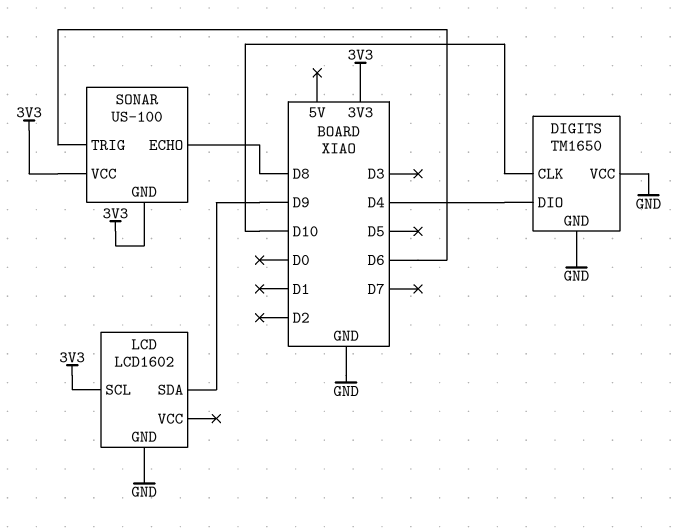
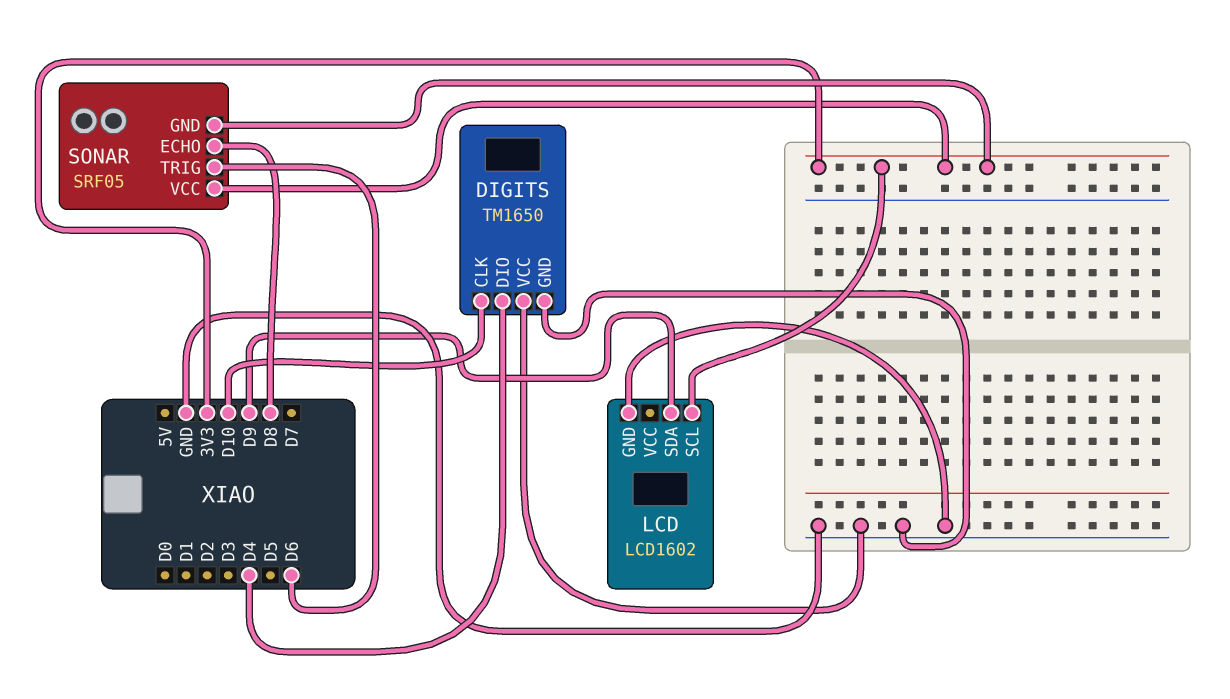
SONAR: US-100 -> SRF05

